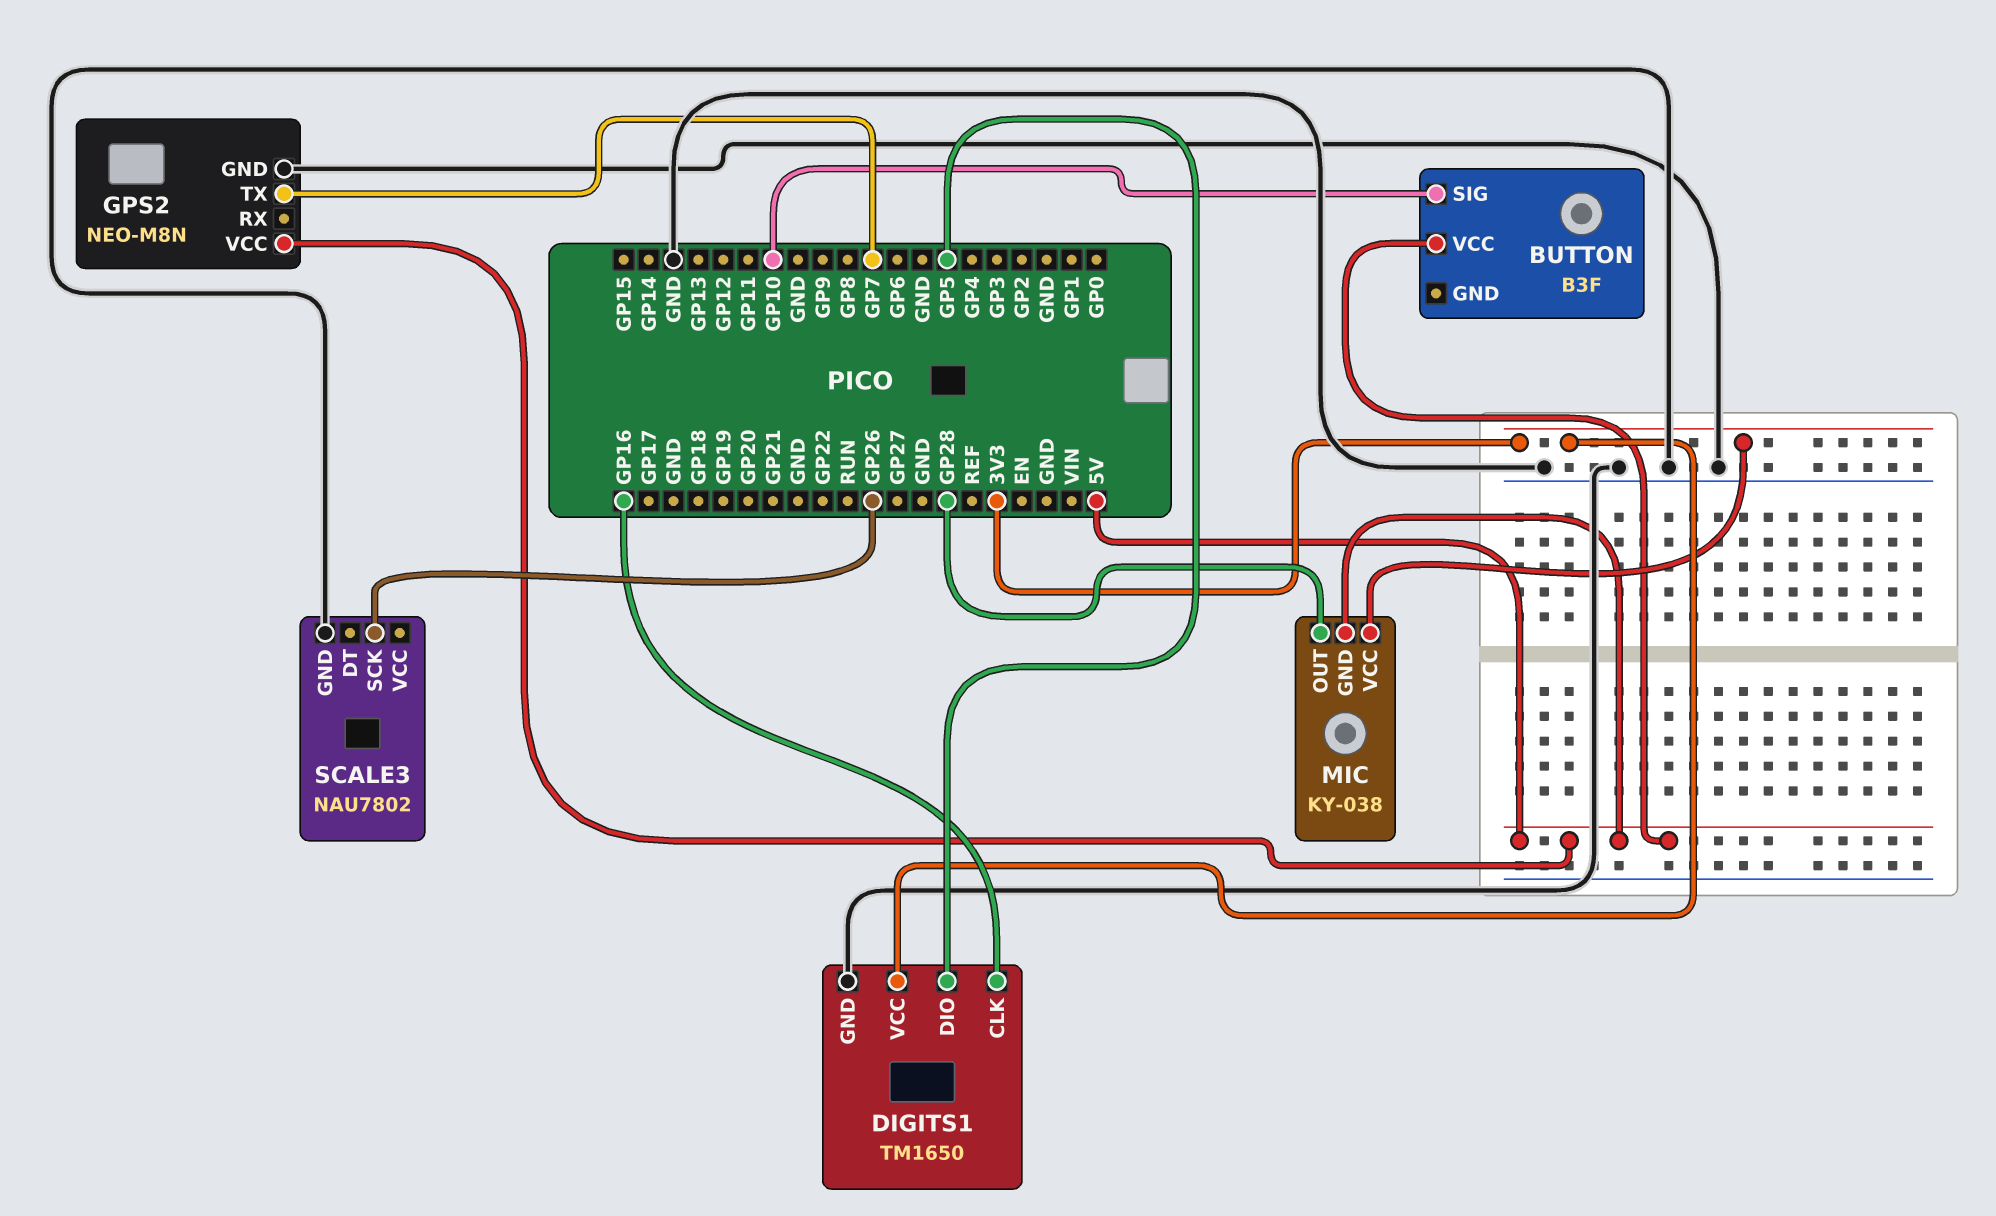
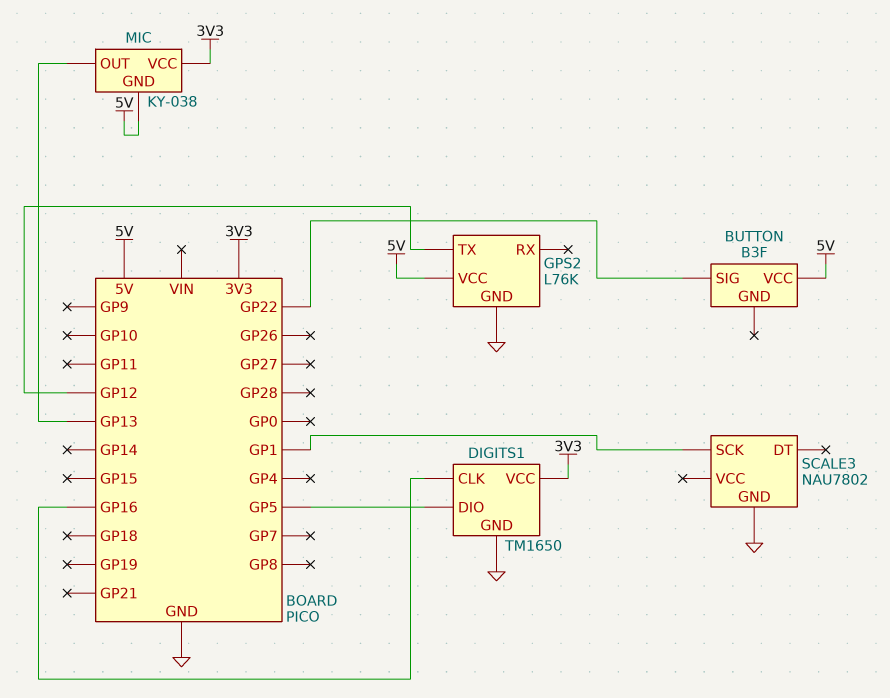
BUTTON pin SIG: GP10 -> GP22
GPS2: NEO-M8N -> L76K
GPS2 pin TX: GP7 -> GP12
MIC pin OUT: GP28 -> GP13
SCALE3 pin SCK: GP26 -> GP1

